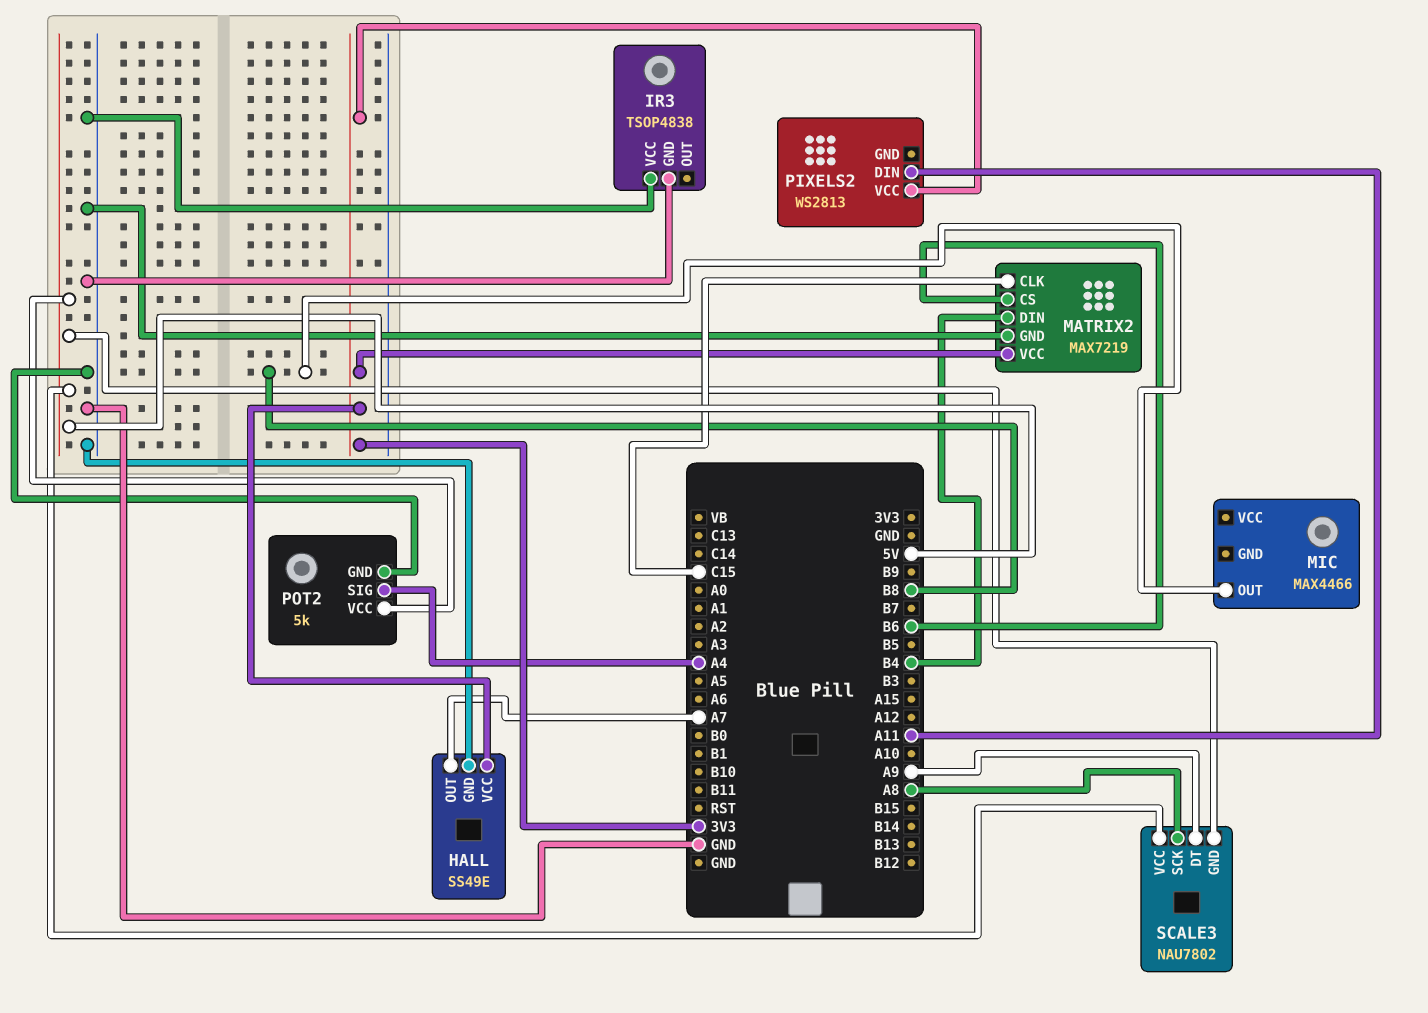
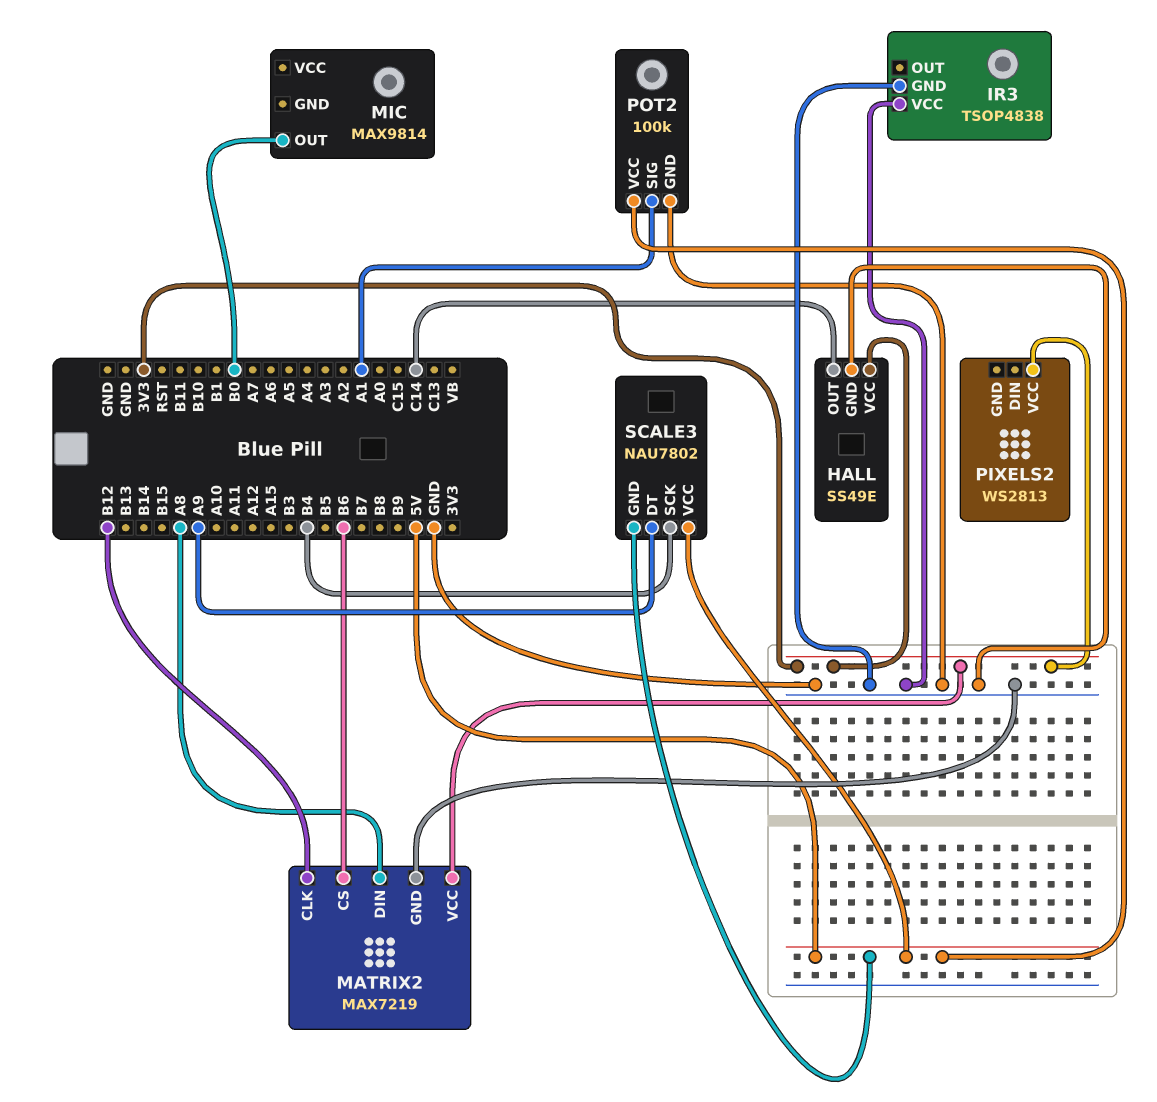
HALL pin OUT: A7 -> C14
MATRIX2 pin CLK: C15 -> B12
MATRIX2 pin DIN: B4 -> A8
MIC: MAX4466 -> MAX9814
MIC pin OUT: B8 -> B0
PIXELS2 pin DIN: A11 -> none
POT2: 5k -> 100k
POT2 pin SIG: A4 -> A1
SCALE3 pin SCK: A8 -> B4

